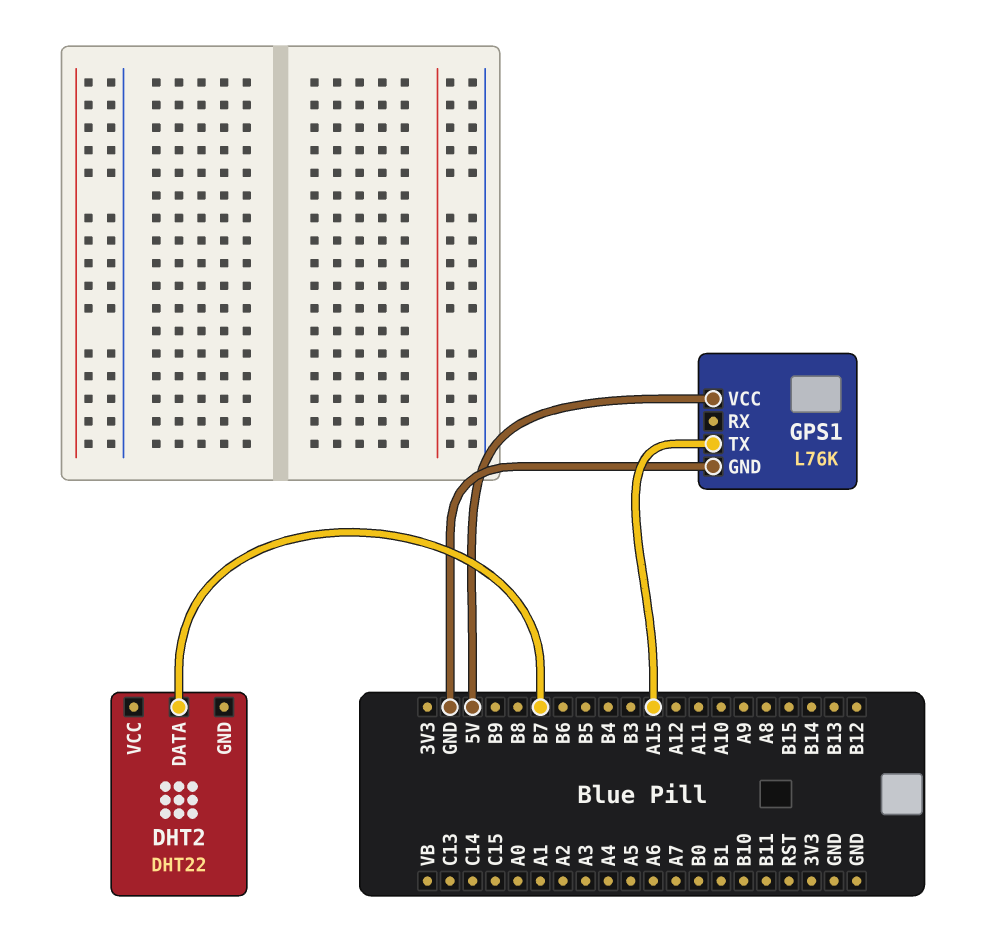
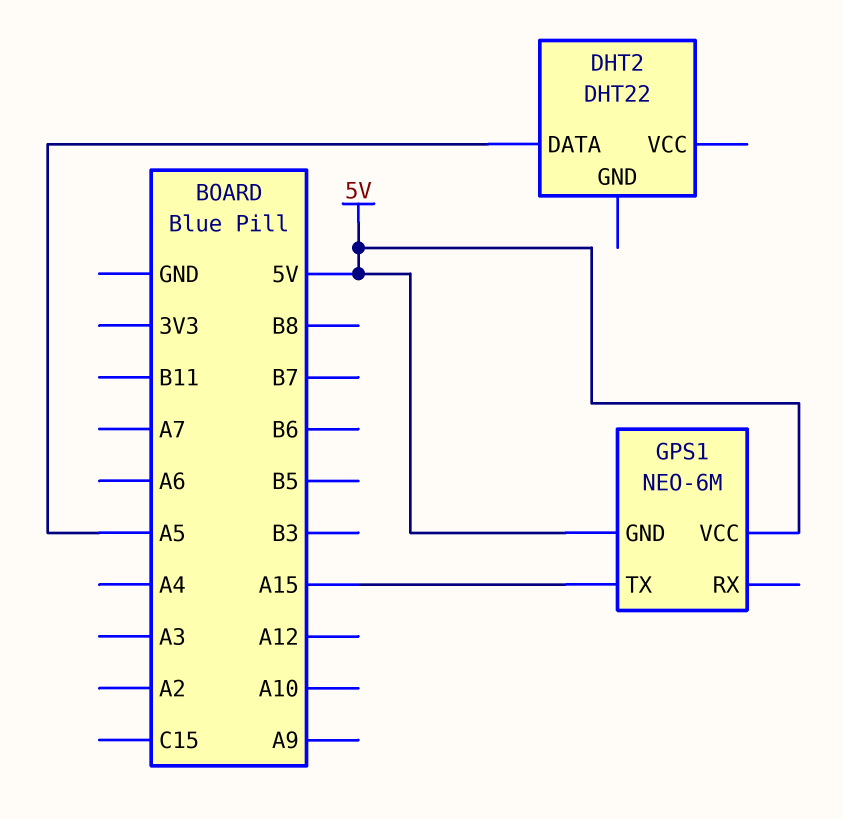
DHT2 pin DATA: B7 -> A5
GPS1: L76K -> NEO-6M
GPS1 pin GND: GND -> 5V

